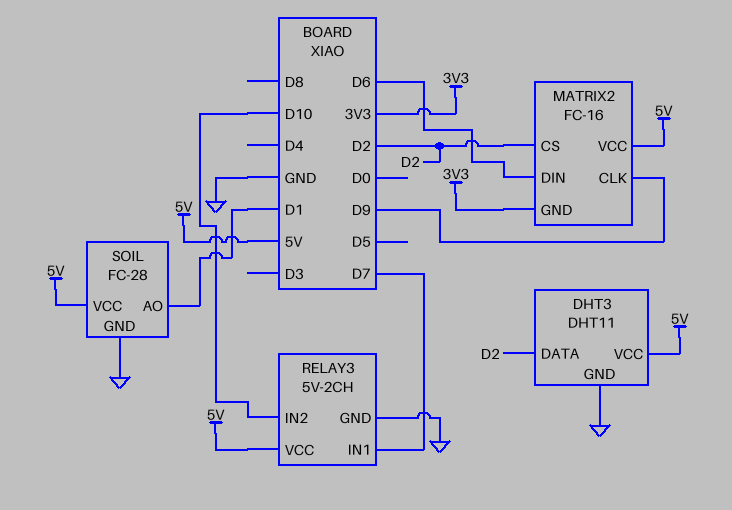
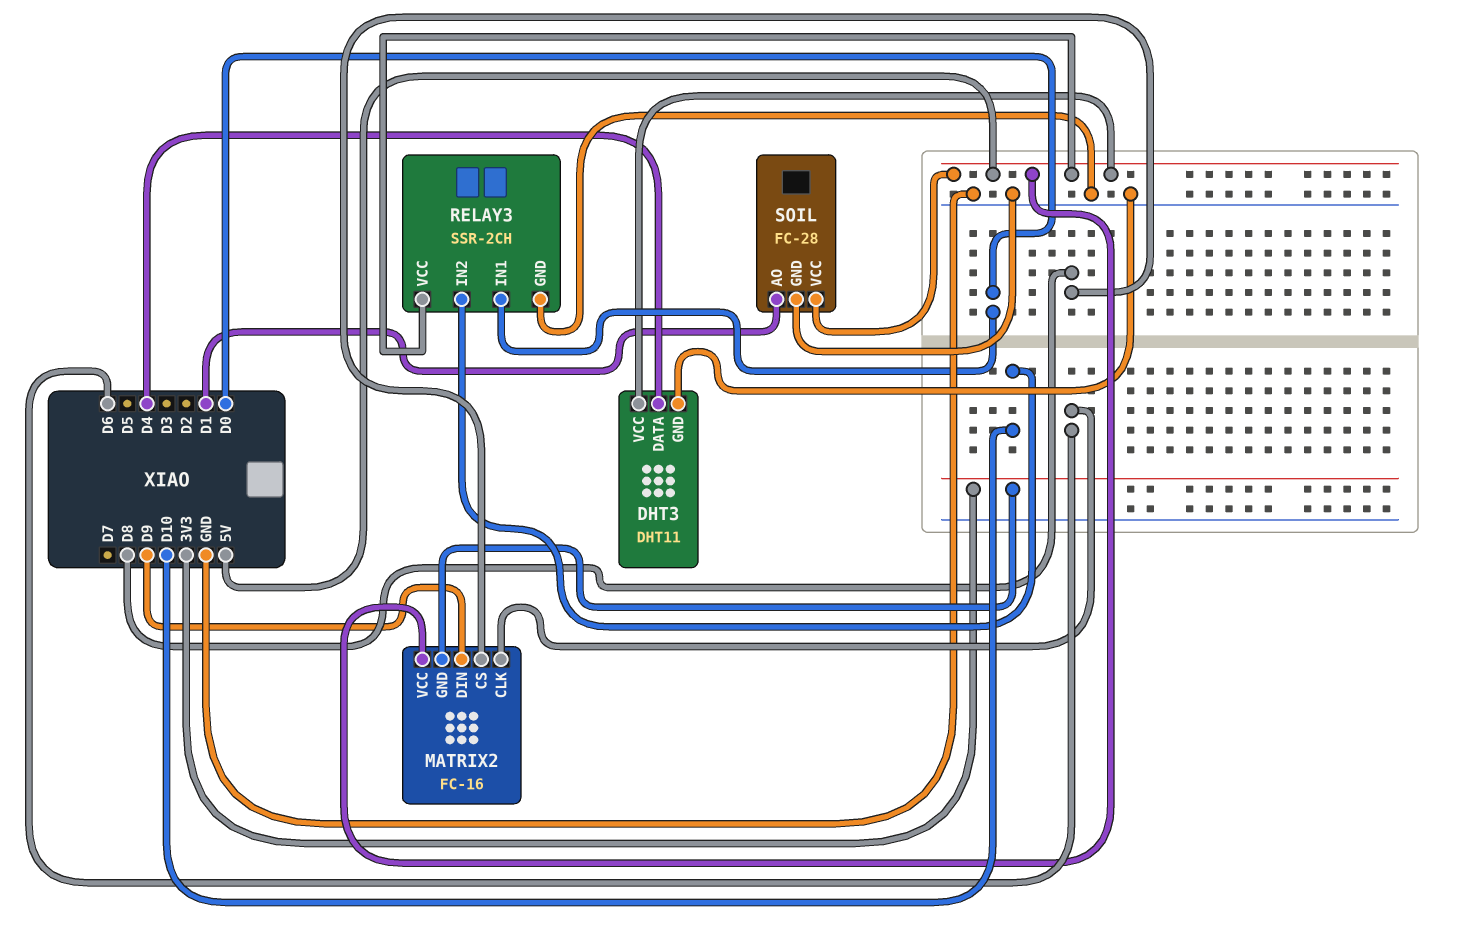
DHT3 pin DATA: D2 -> D4
MATRIX2 pin CLK: D9 -> D6
MATRIX2 pin CS: D2 -> D8
MATRIX2 pin DIN: D6 -> D9
RELAY3: 5V-2CH -> SSR-2CH
RELAY3 pin IN1: D7 -> D0

